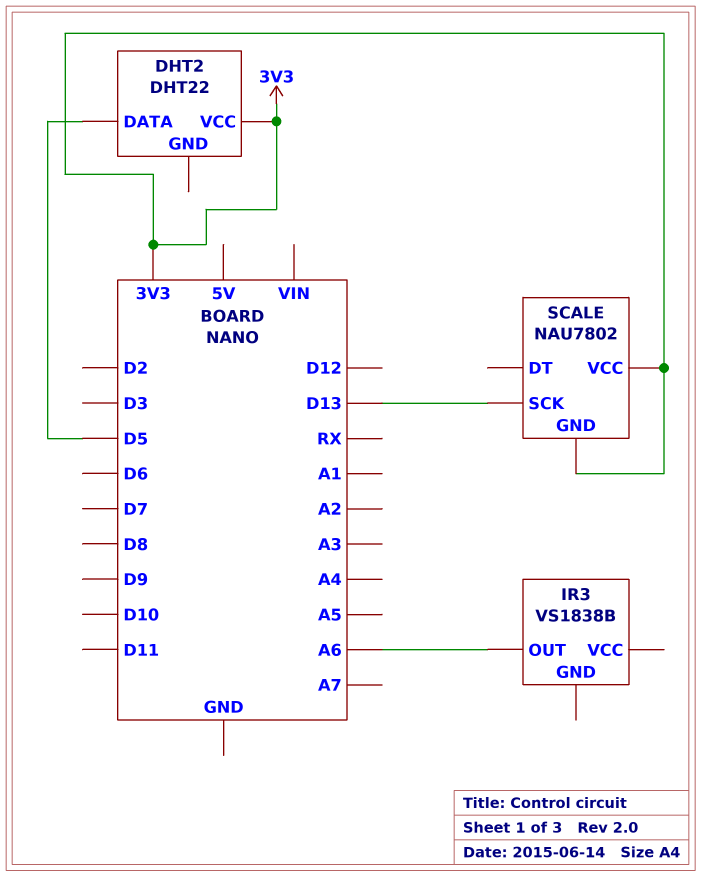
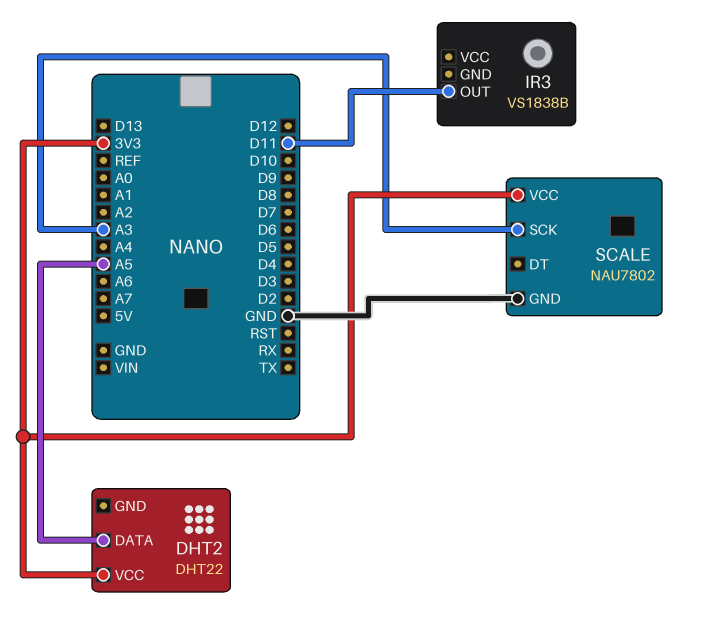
DHT2 pin DATA: D5 -> A5
IR3 pin OUT: A6 -> D11
SCALE pin GND: 3V3 -> GND
SCALE pin SCK: D13 -> A3

